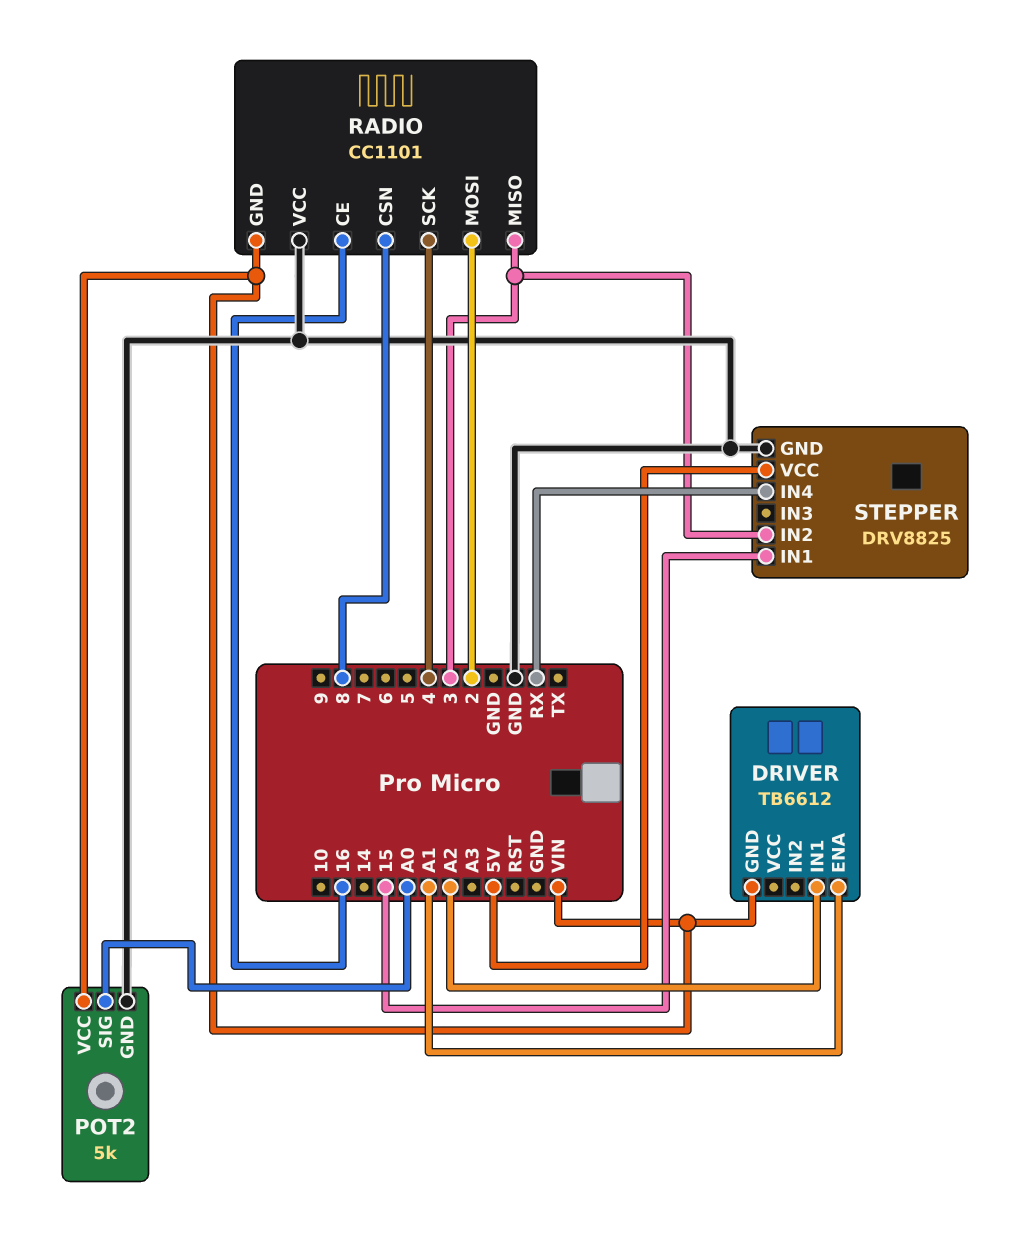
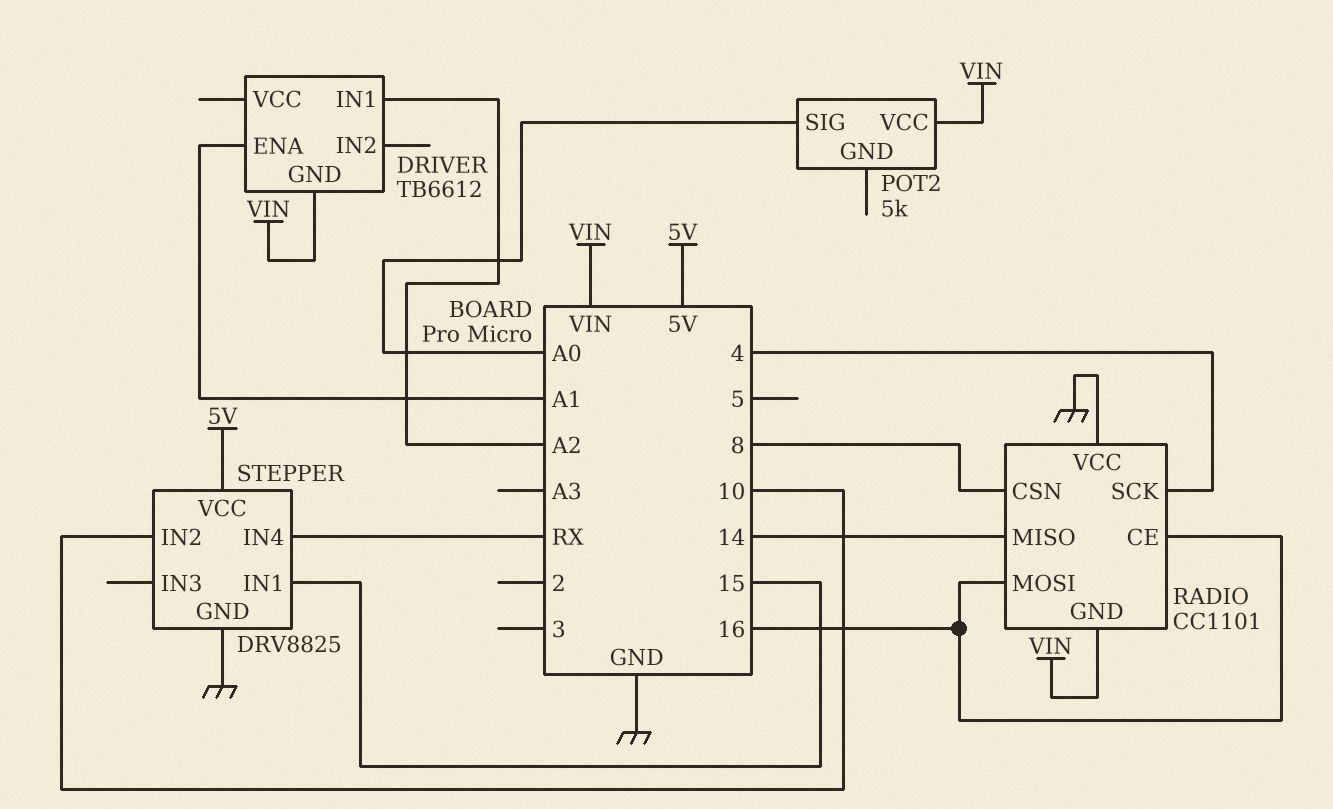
POT2 pin GND: GND -> none
RADIO pin MISO: 3 -> 14
RADIO pin MOSI: 2 -> 16
STEPPER pin IN2: 3 -> 10

